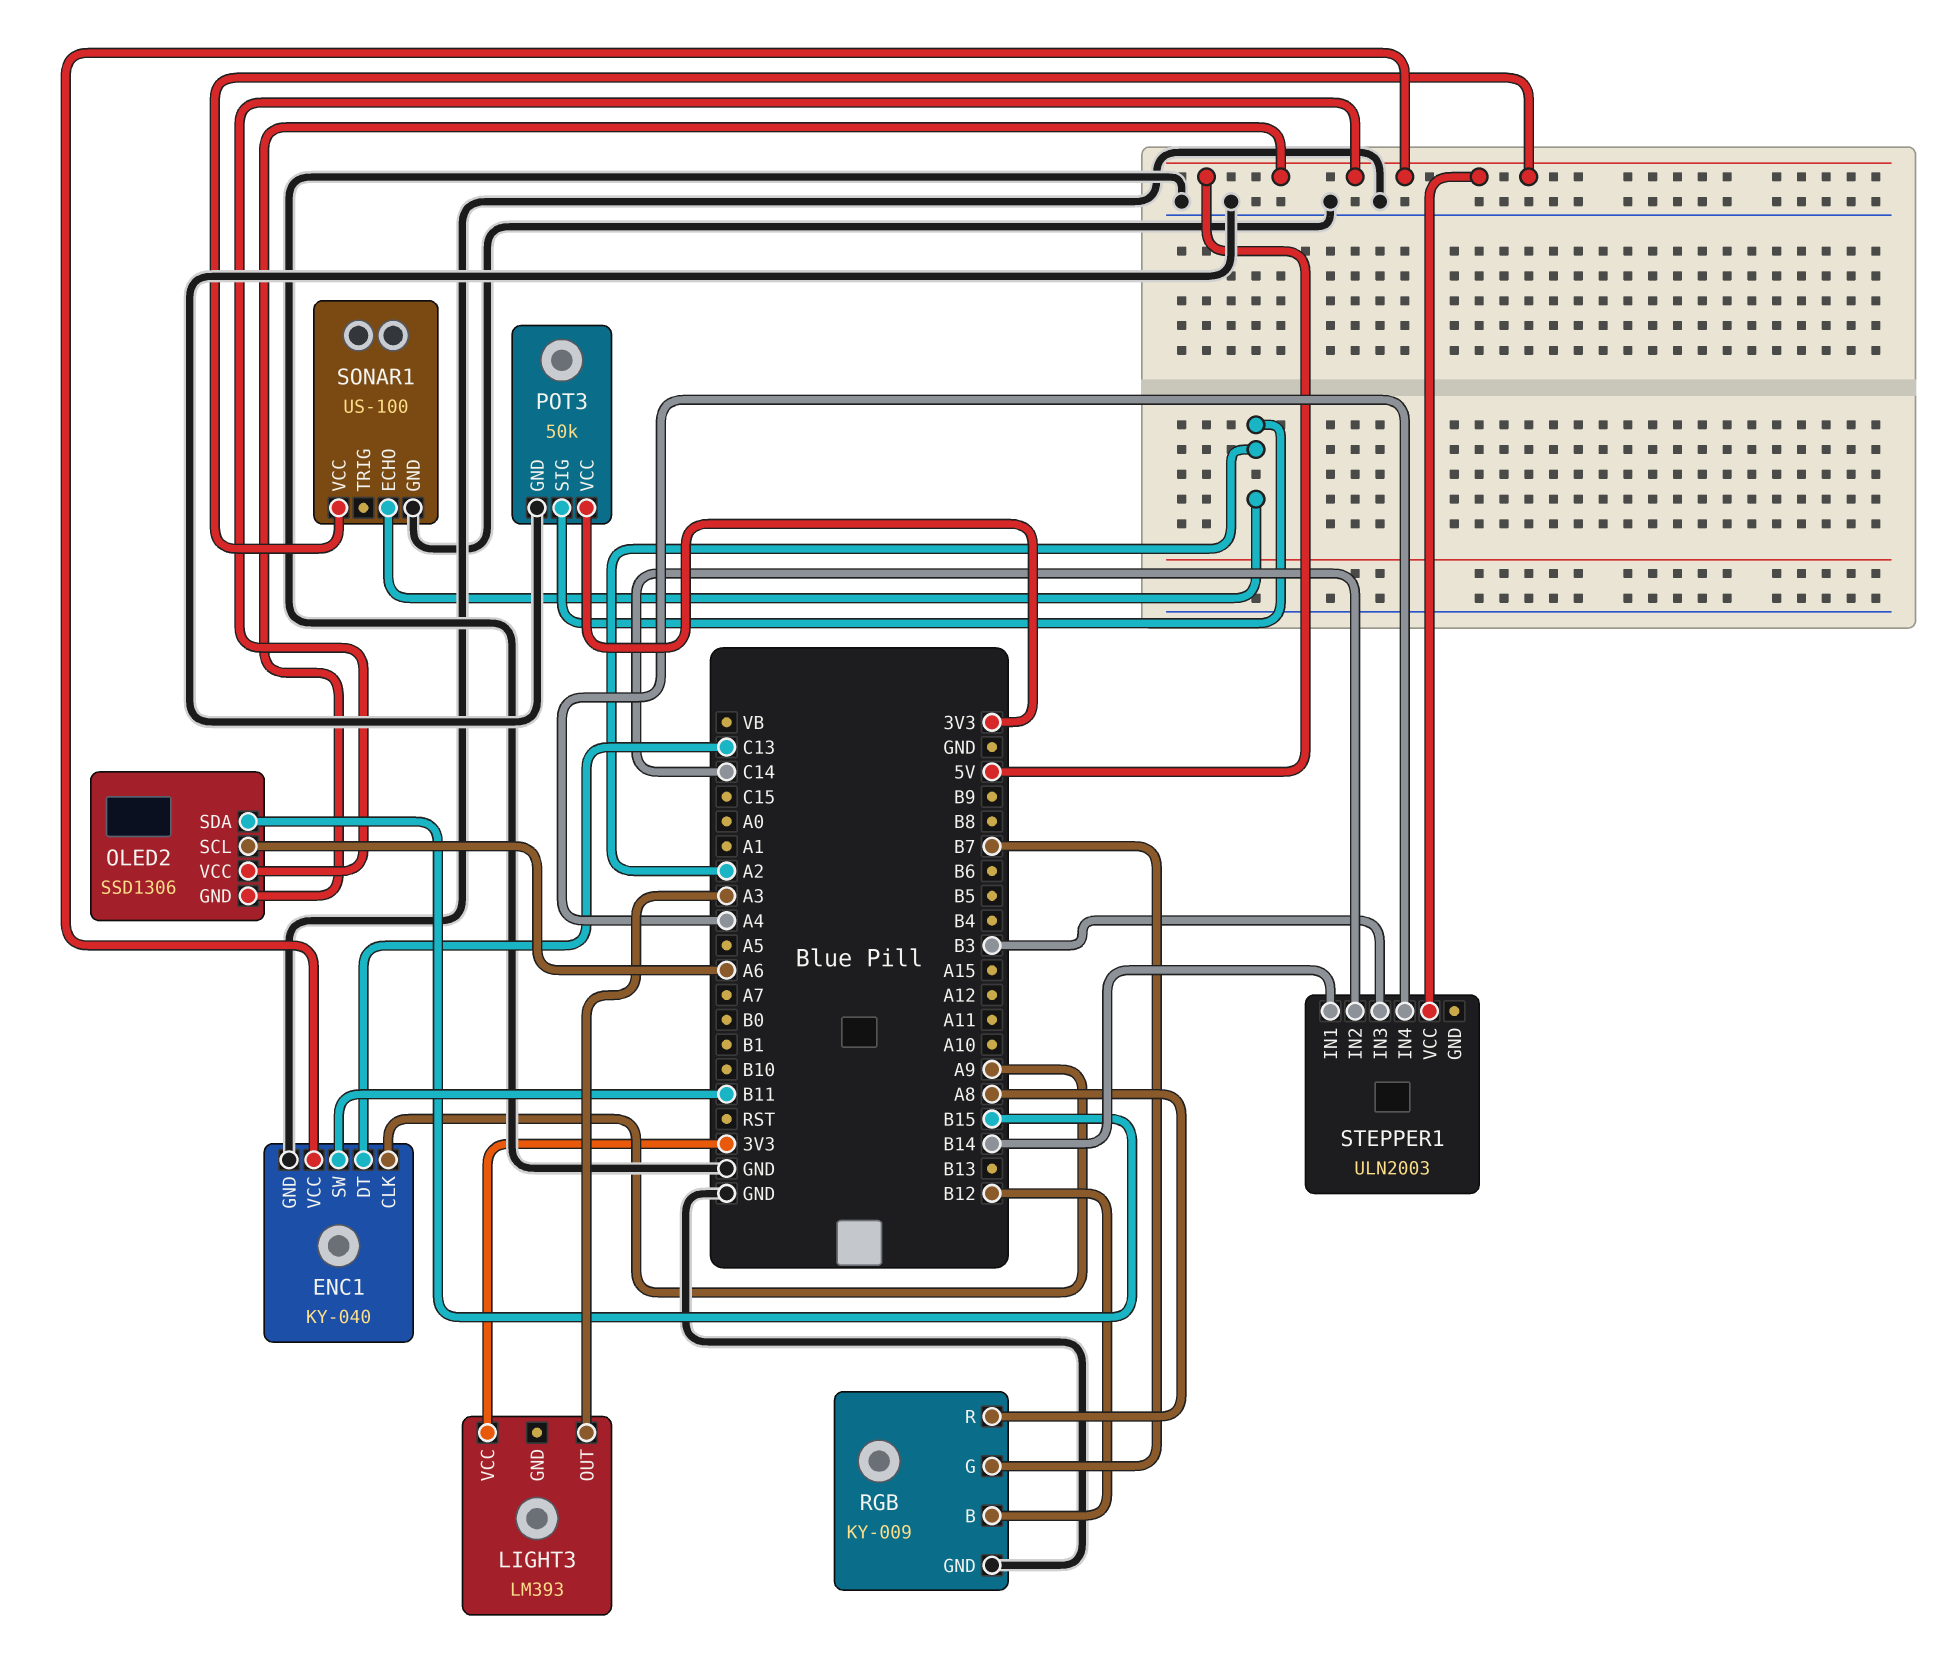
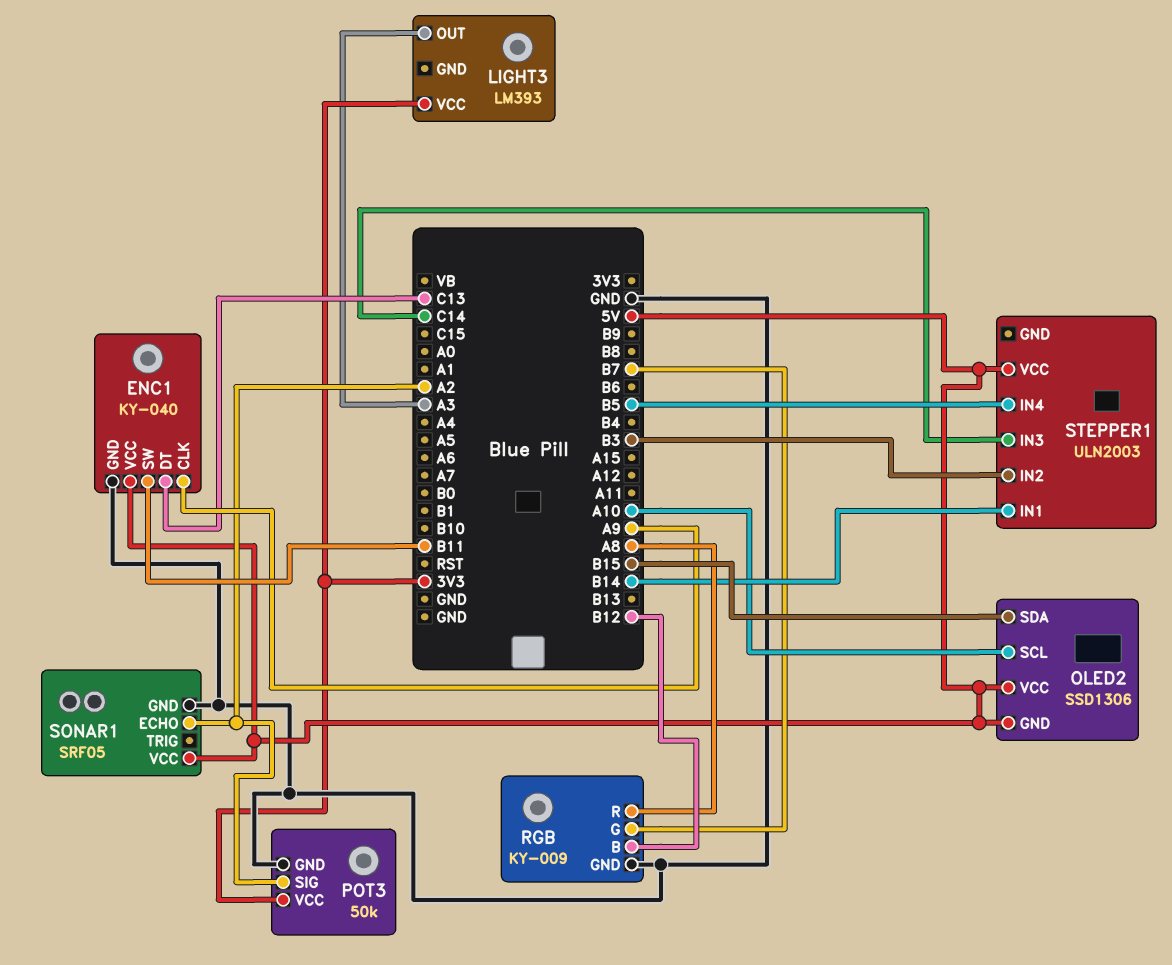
OLED2 pin SCL: A6 -> A10
SONAR1: US-100 -> SRF05
STEPPER1 pin IN2: C14 -> B3
STEPPER1 pin IN3: B3 -> C14
STEPPER1 pin IN4: A4 -> B5

